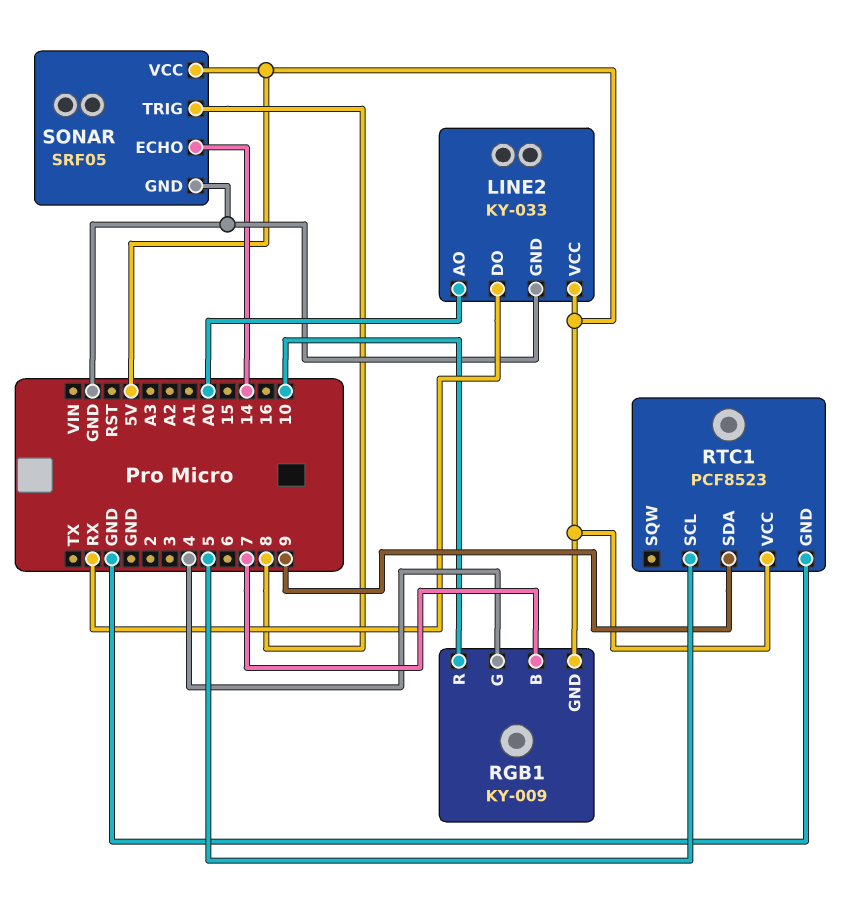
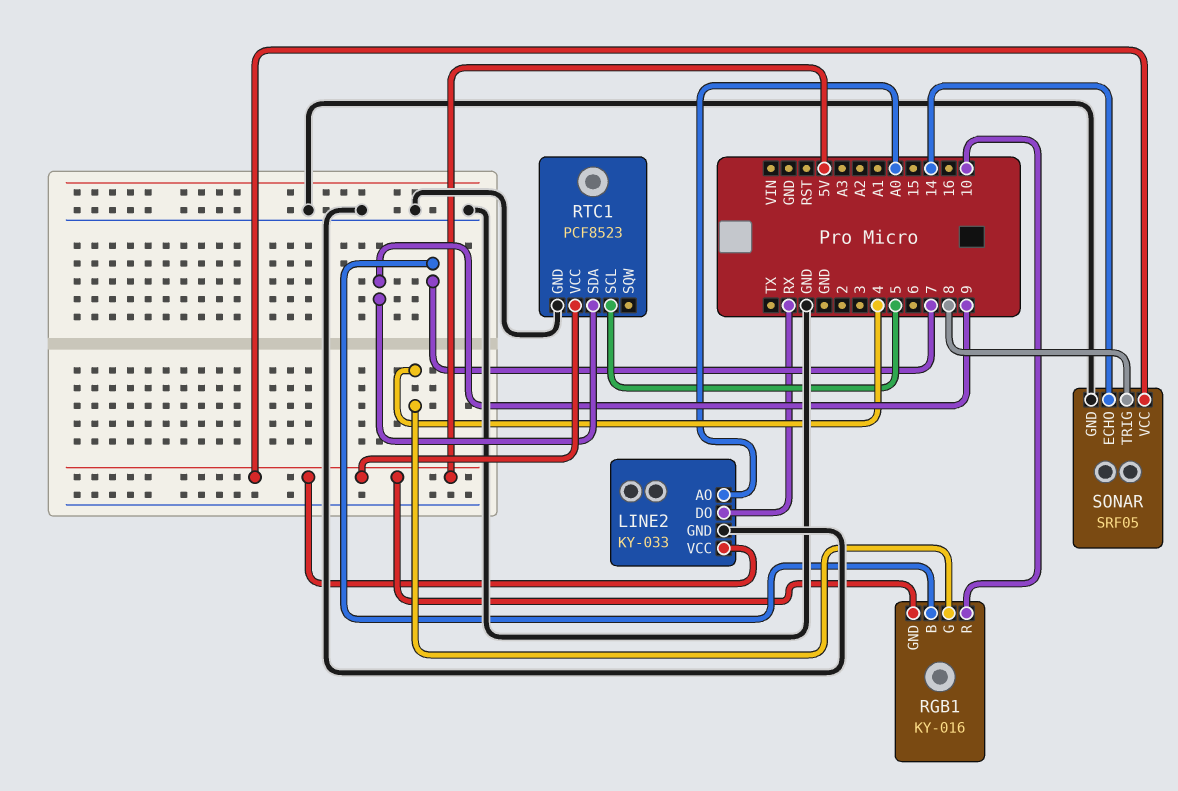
RGB1: KY-009 -> KY-016

